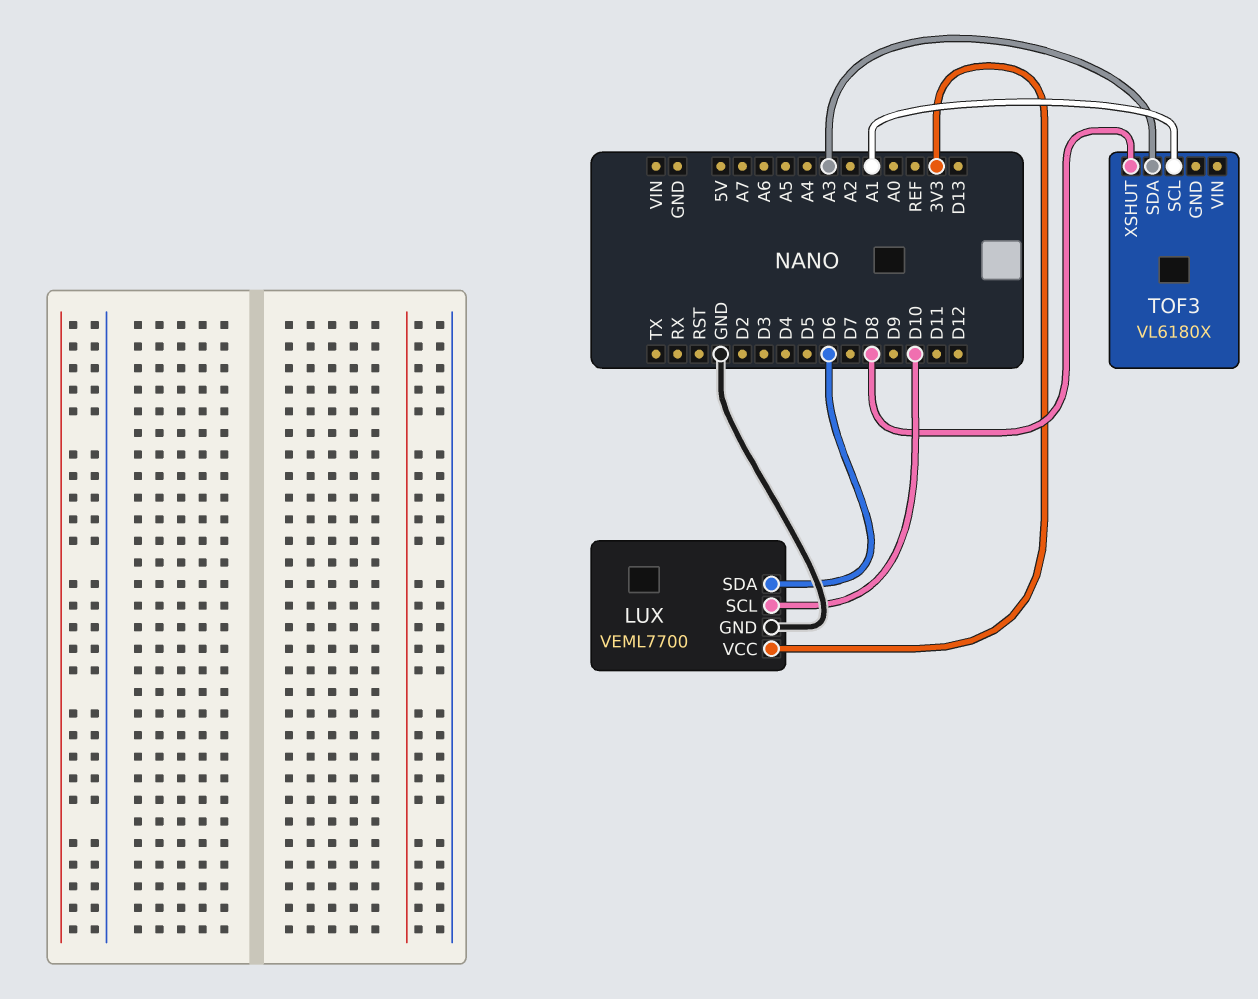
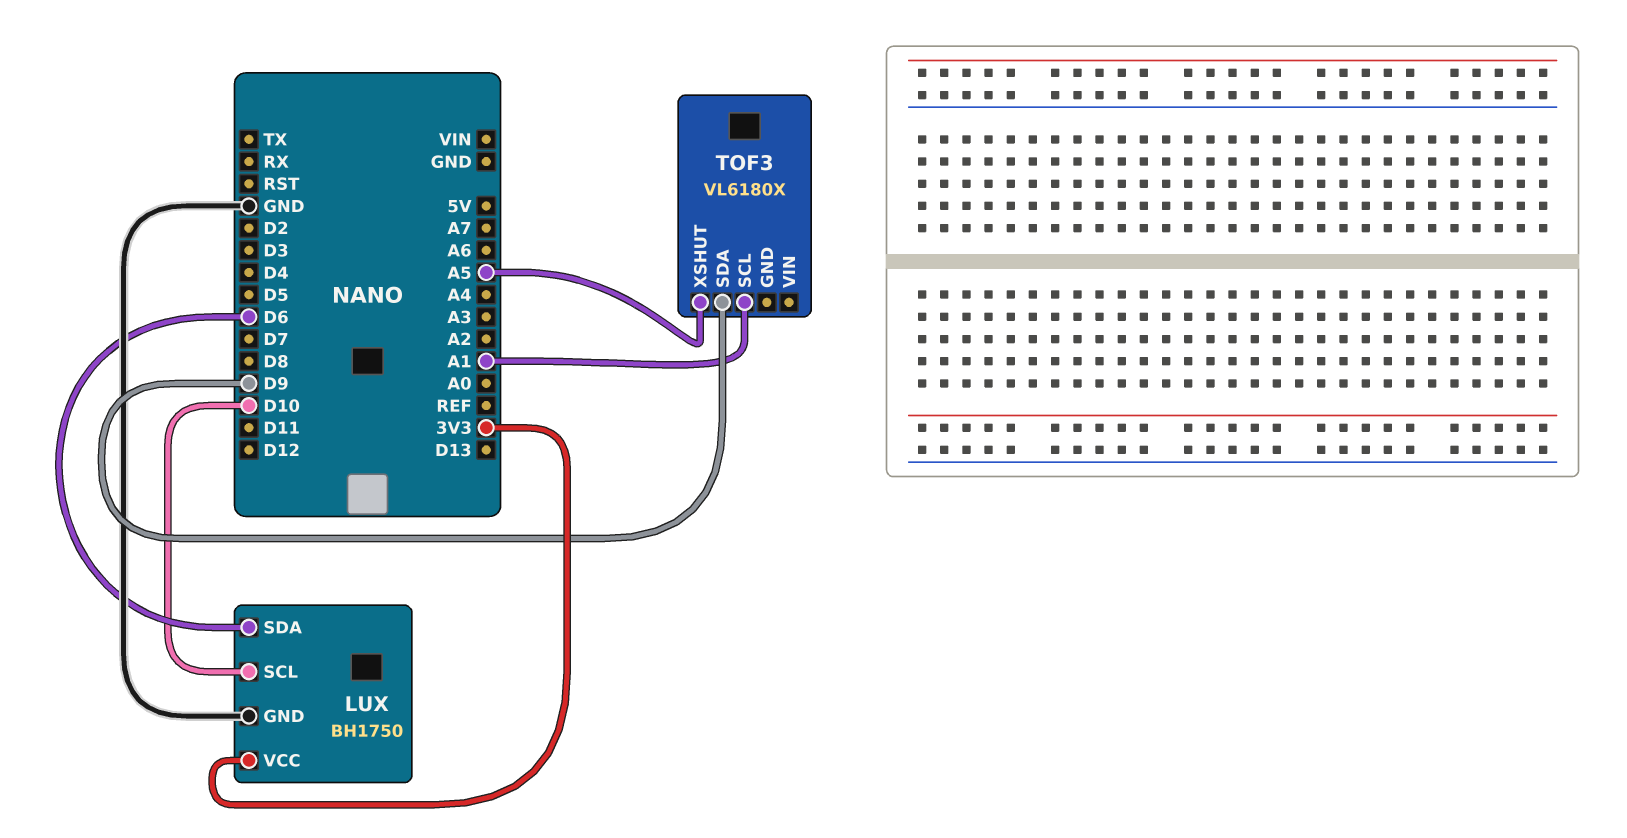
LUX: VEML7700 -> BH1750
TOF3 pin SDA: A3 -> D9
TOF3 pin XSHUT: D8 -> A5

